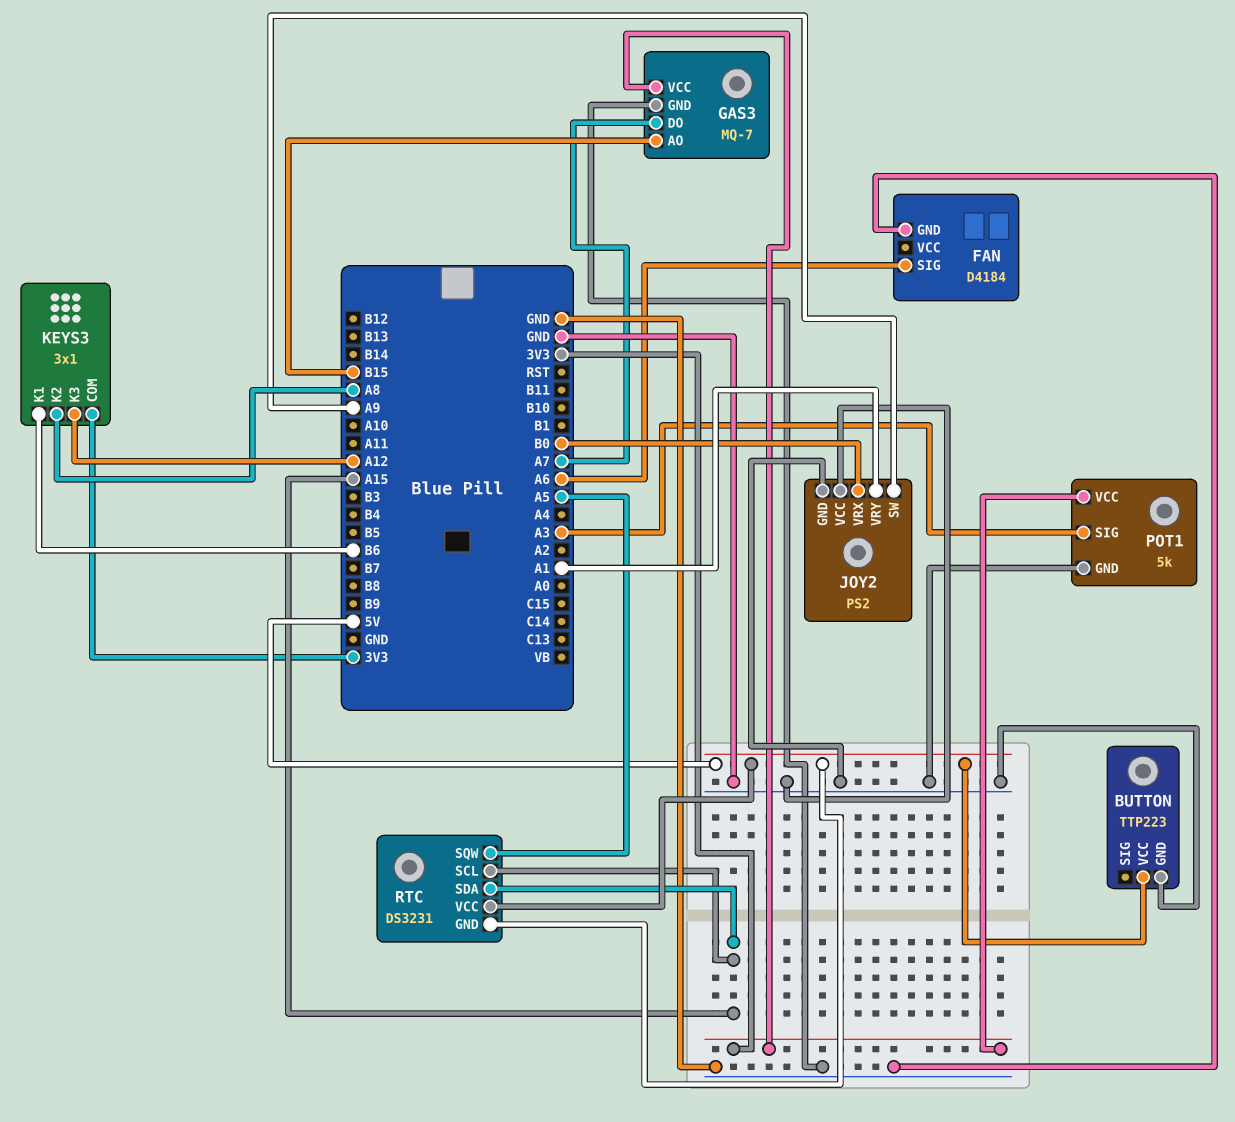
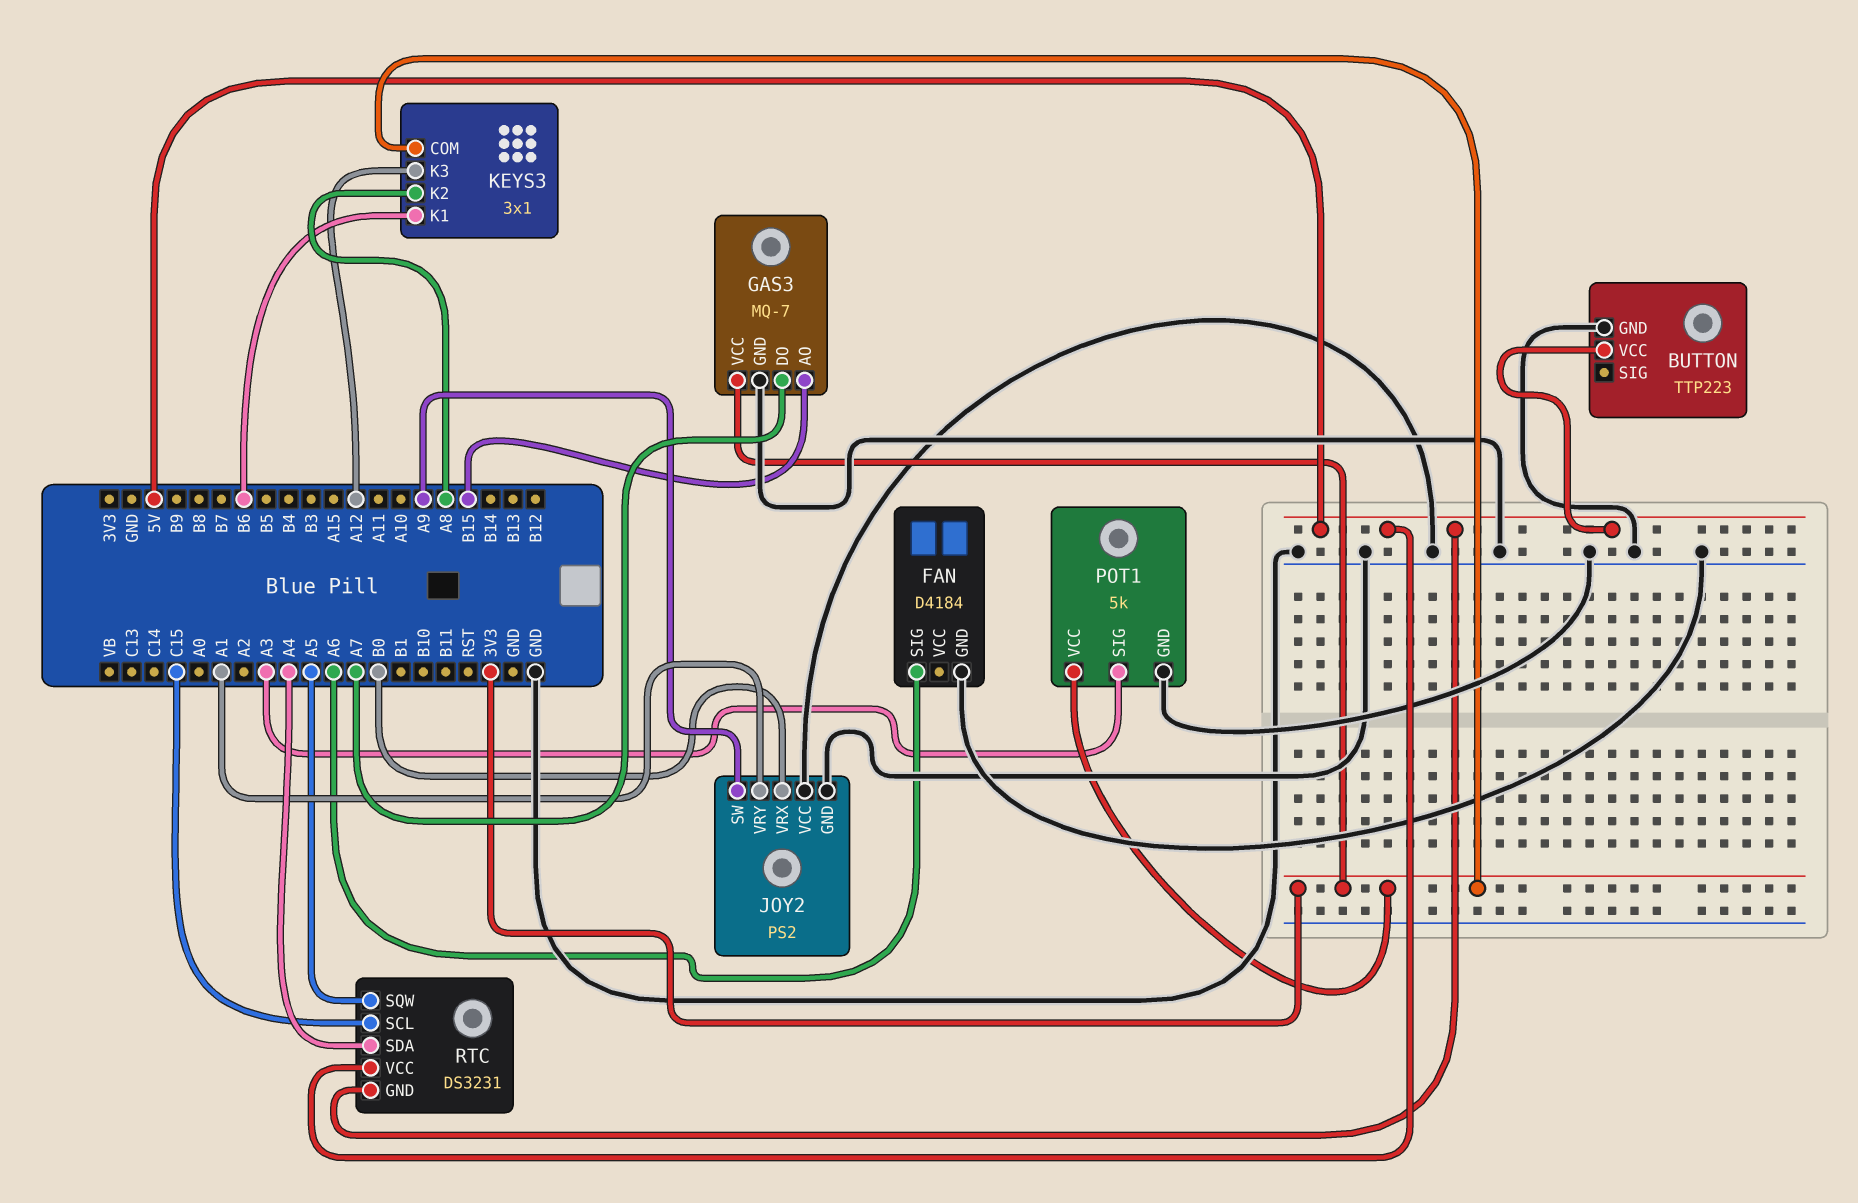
RTC pin SCL: A15 -> C15
RTC pin SDA: A15 -> A4

